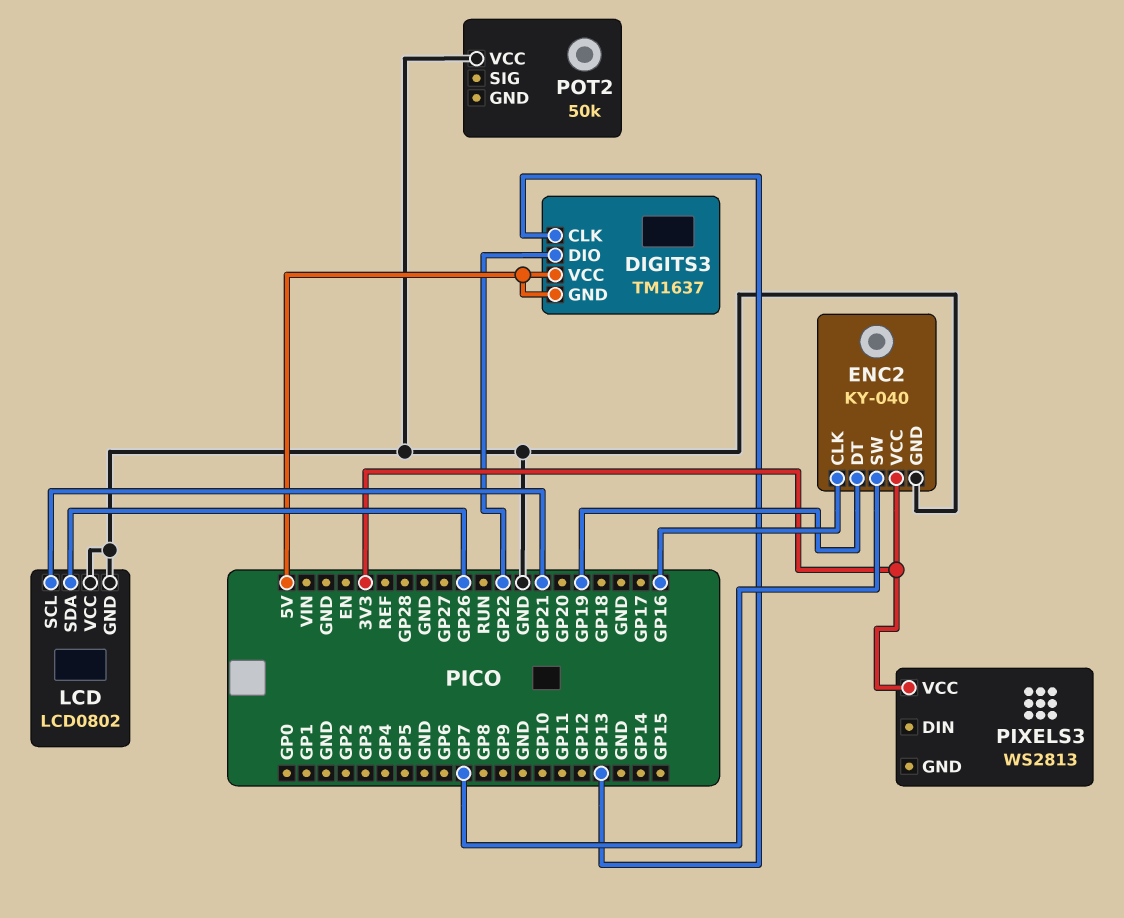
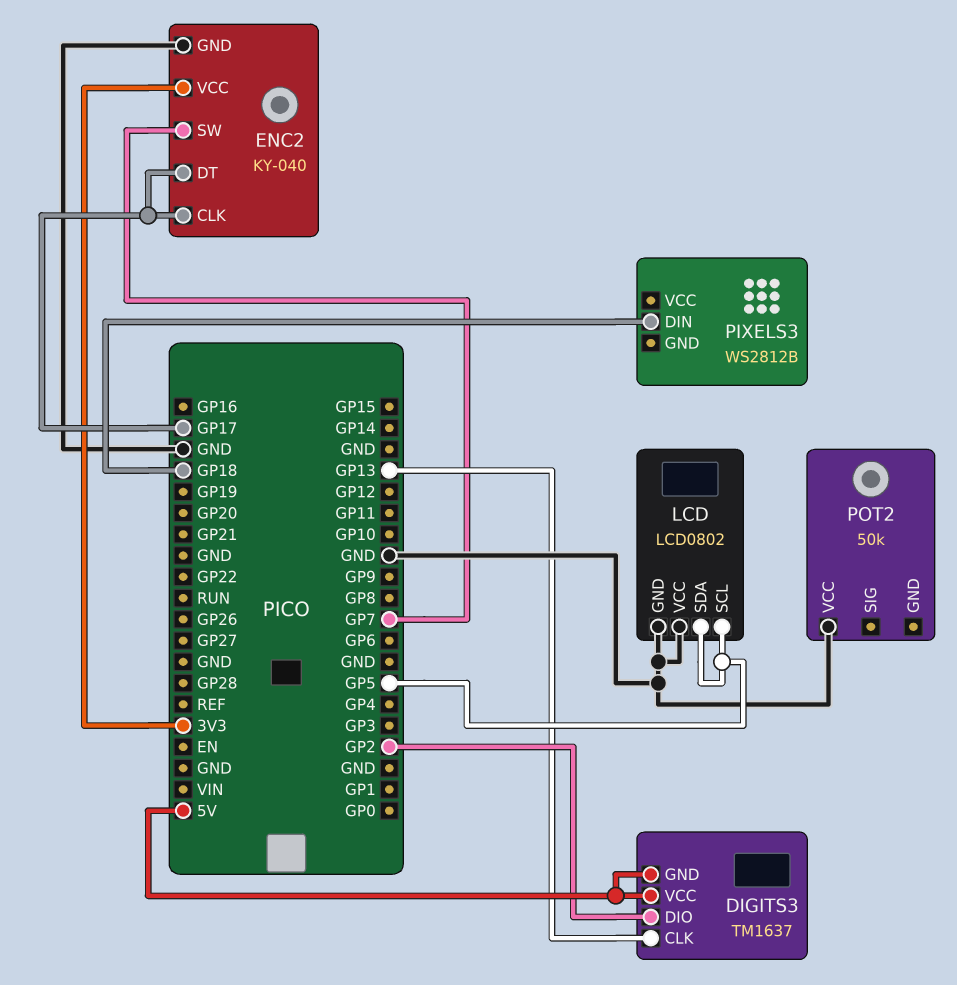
DIGITS3 pin DIO: GP22 -> GP2
ENC2 pin CLK: GP16 -> GP17
ENC2 pin DT: GP19 -> GP17
LCD pin SCL: GP21 -> GP5
LCD pin SDA: GP26 -> GP5
PIXELS3: WS2813 -> WS2812B
PIXELS3 pin DIN: none -> GP18
PIXELS3 pin VCC: 3V3 -> none

